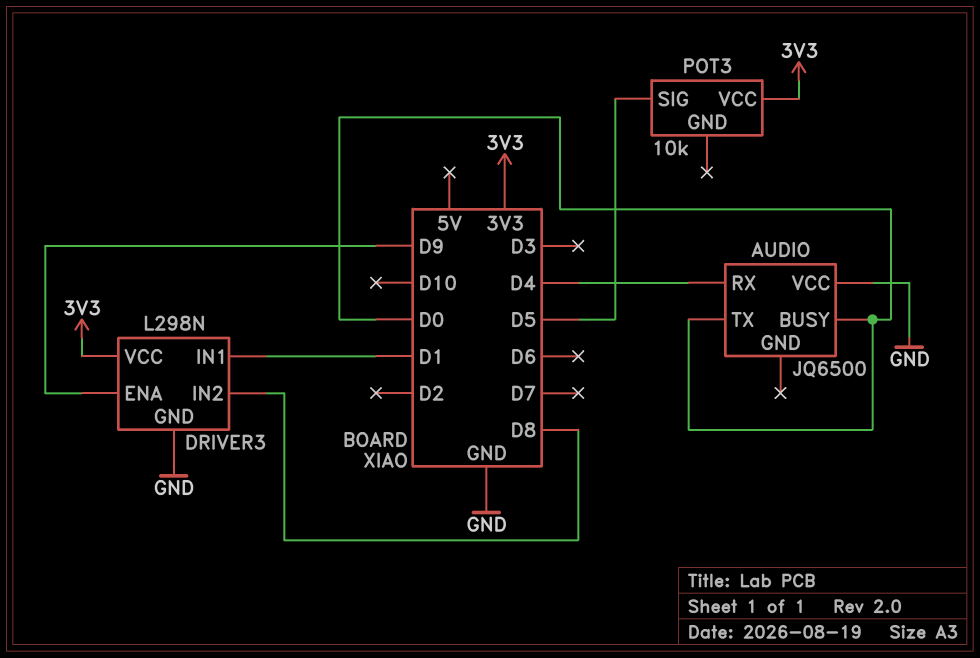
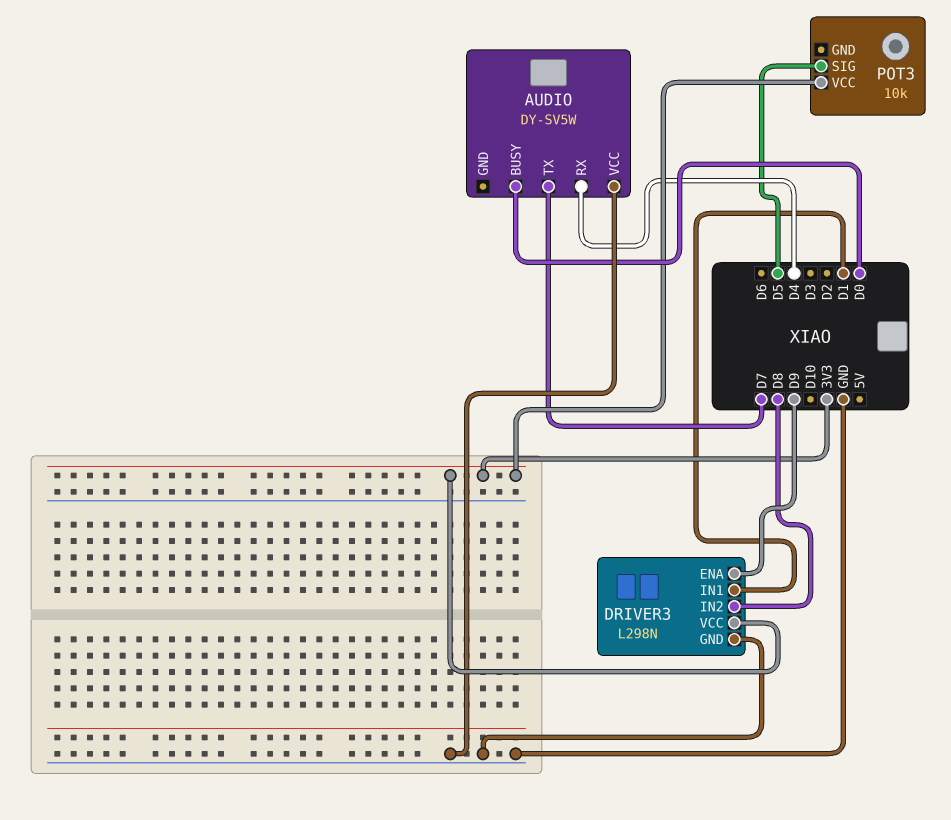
AUDIO: JQ6500 -> DY-SV5W
AUDIO pin TX: D0 -> D7

